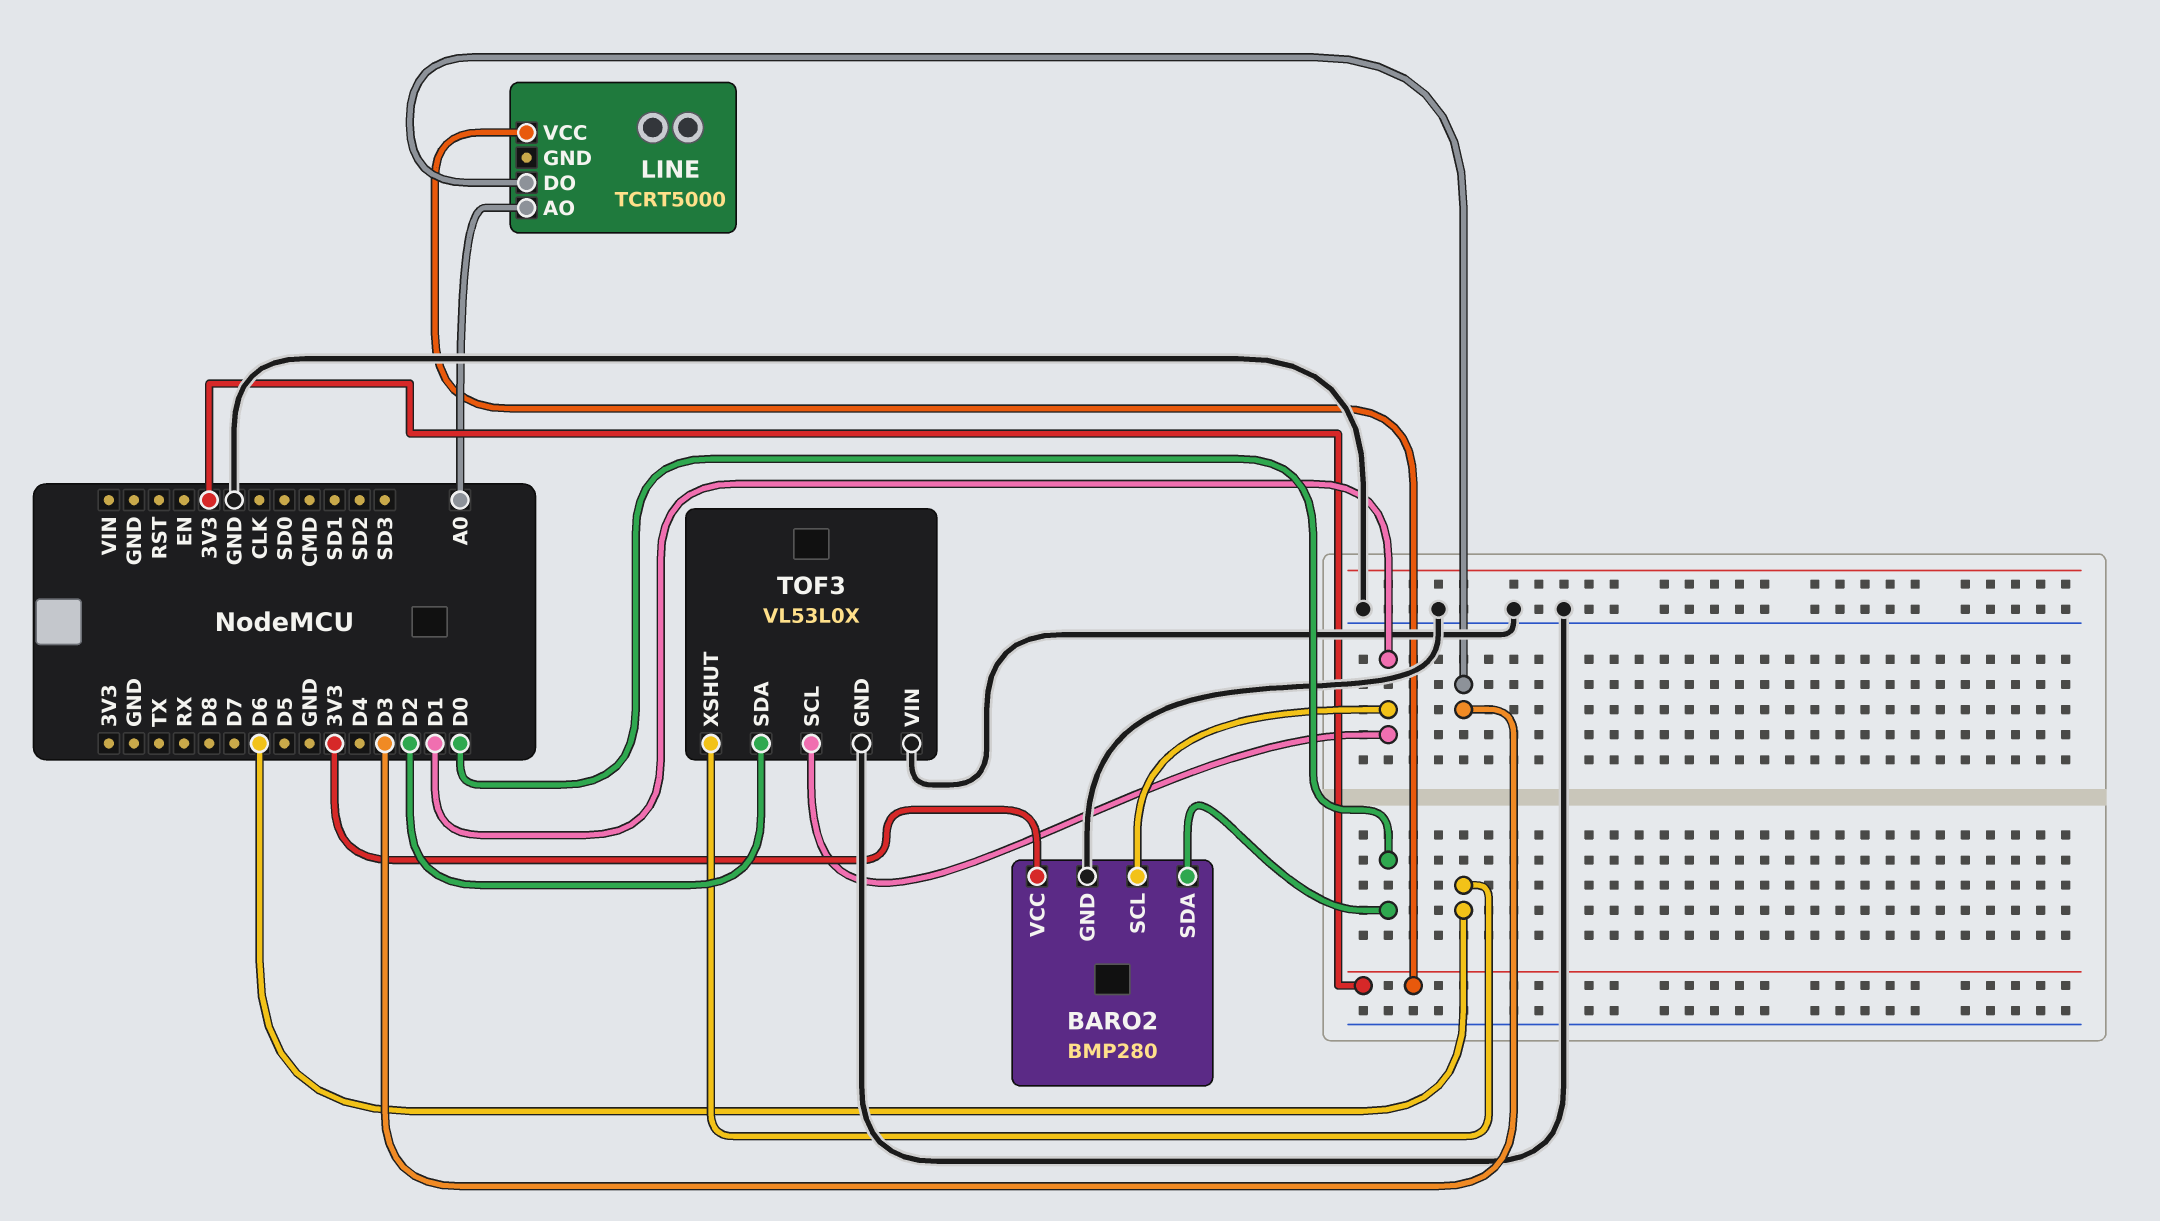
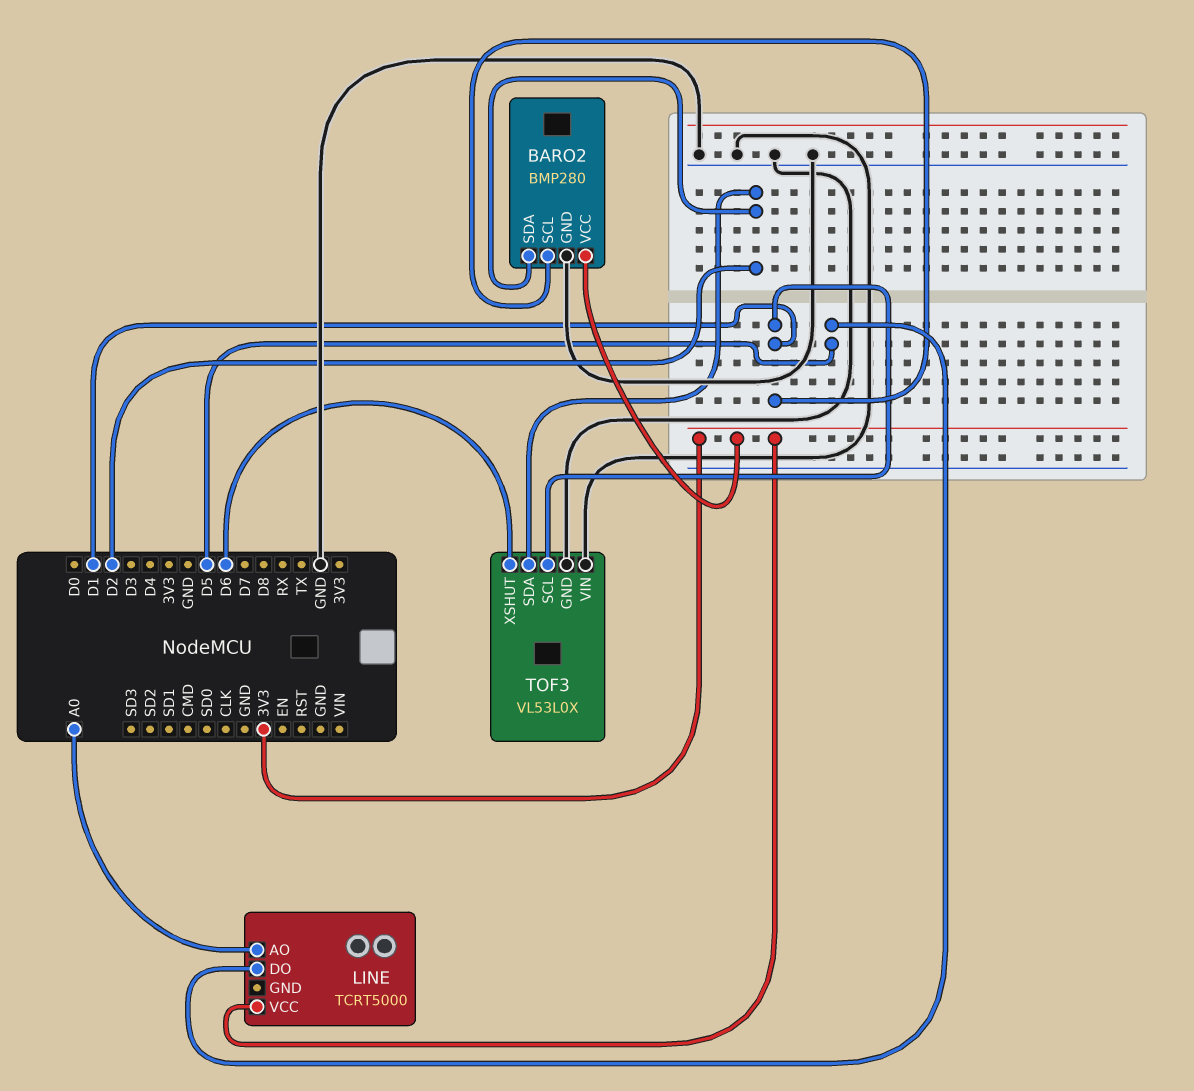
BARO2 pin SDA: D0 -> D2
LINE pin DO: D3 -> D5

